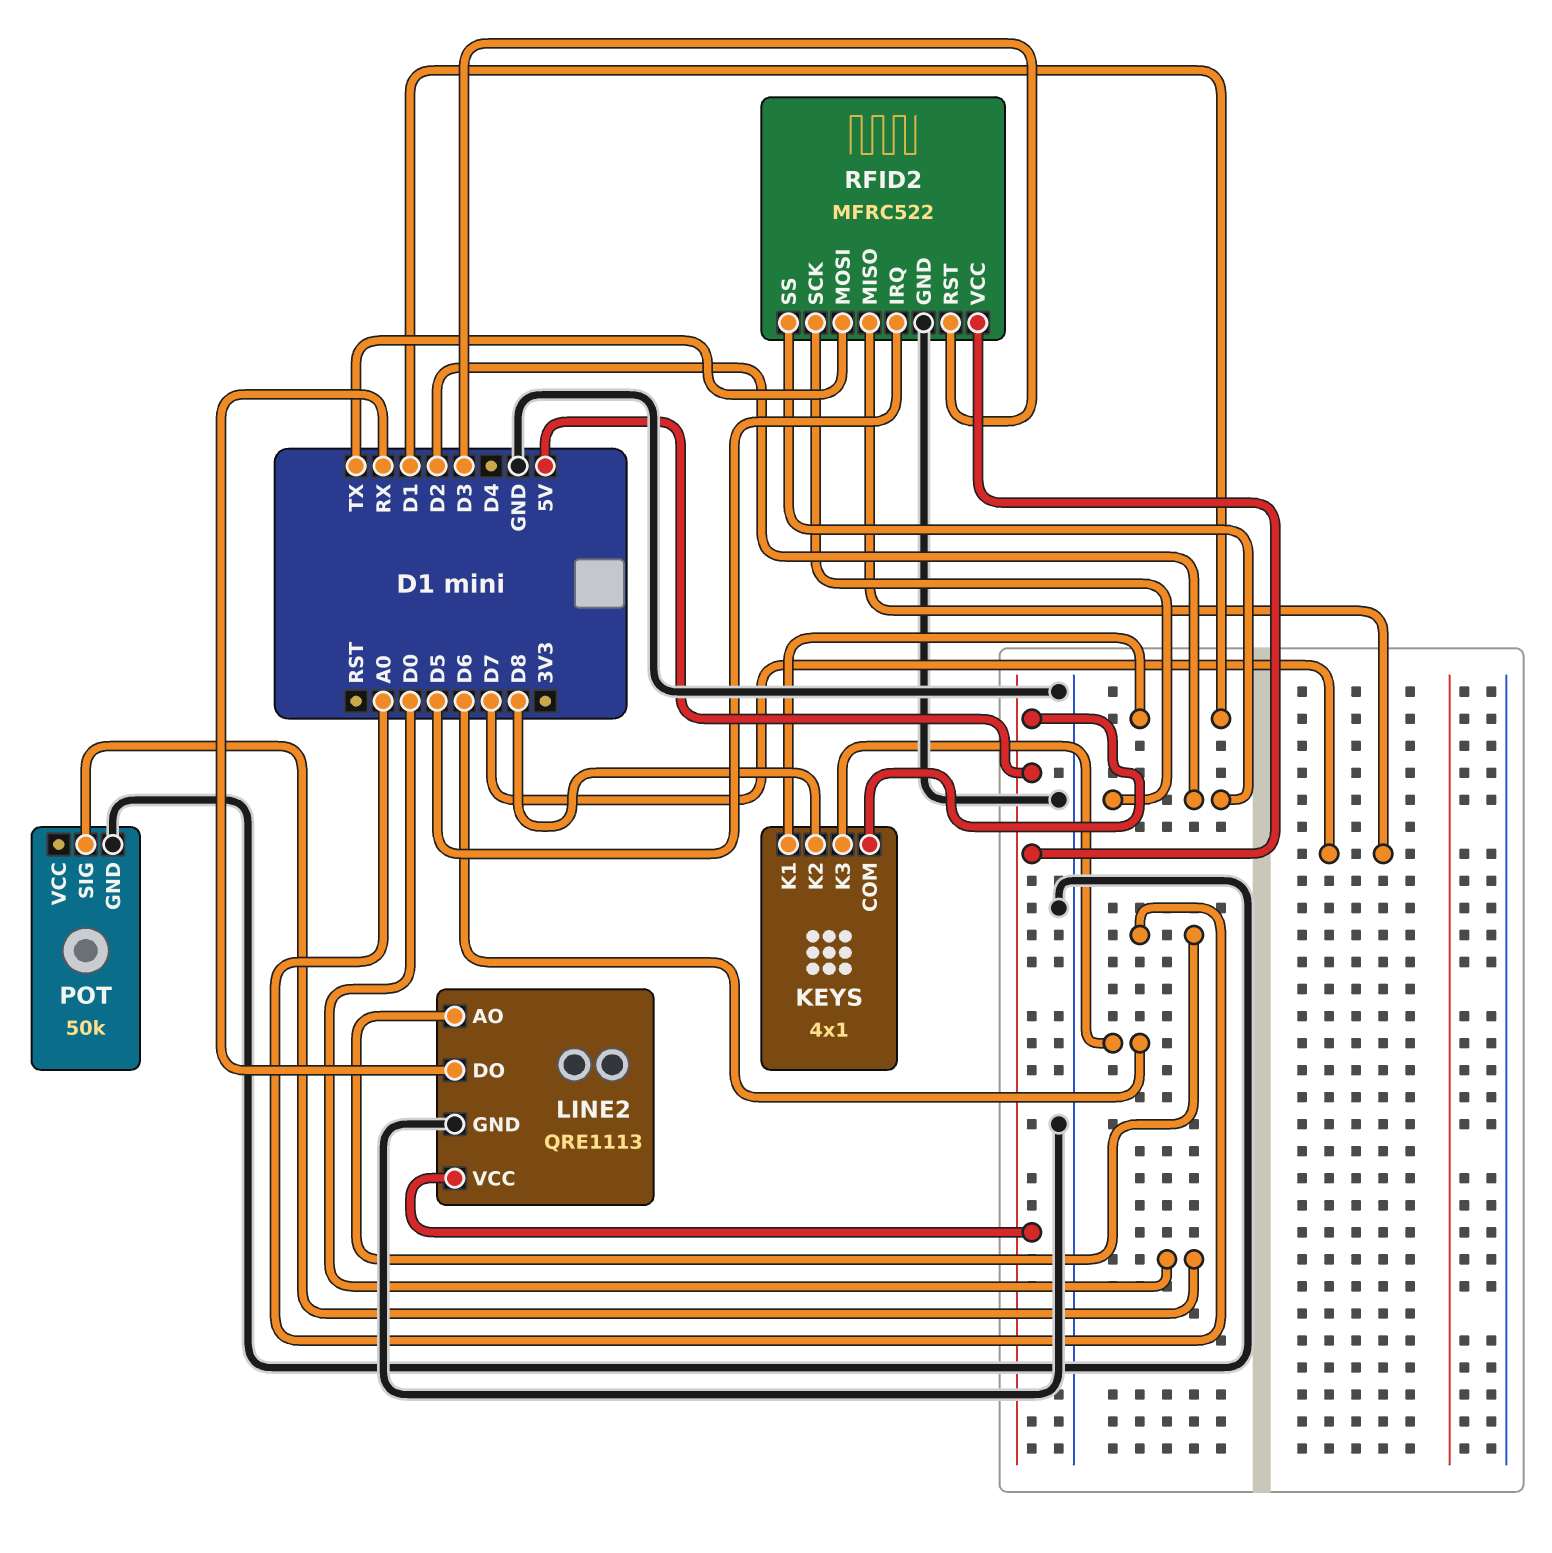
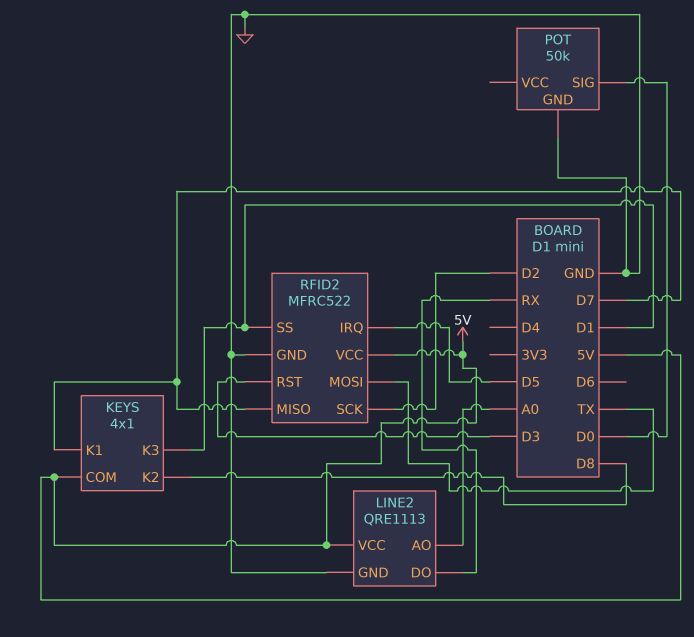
KEYS pin K1: D1 -> D7
KEYS pin K3: D6 -> D1
RFID2 pin SS: D2 -> D1

